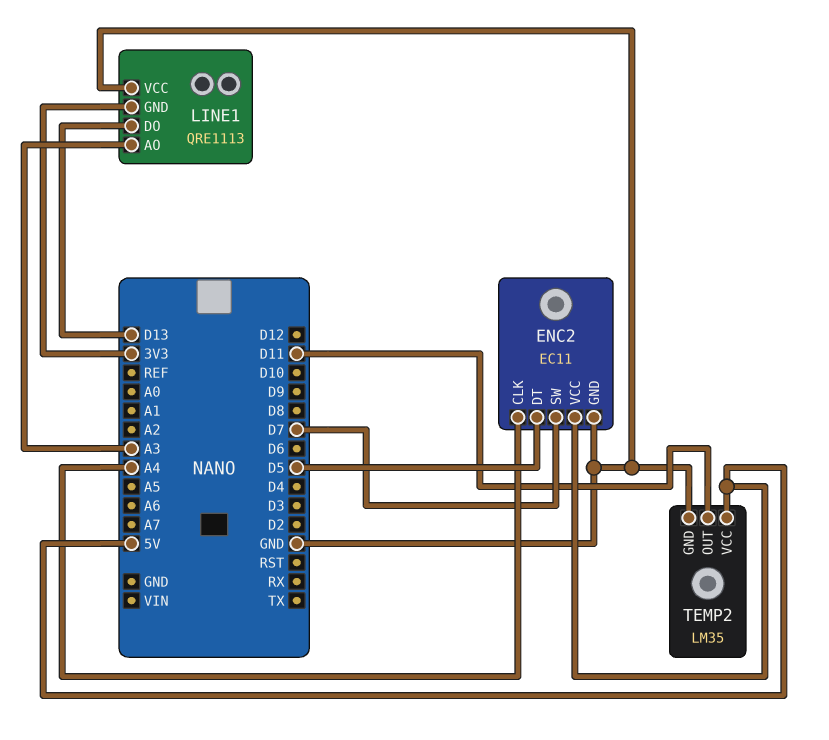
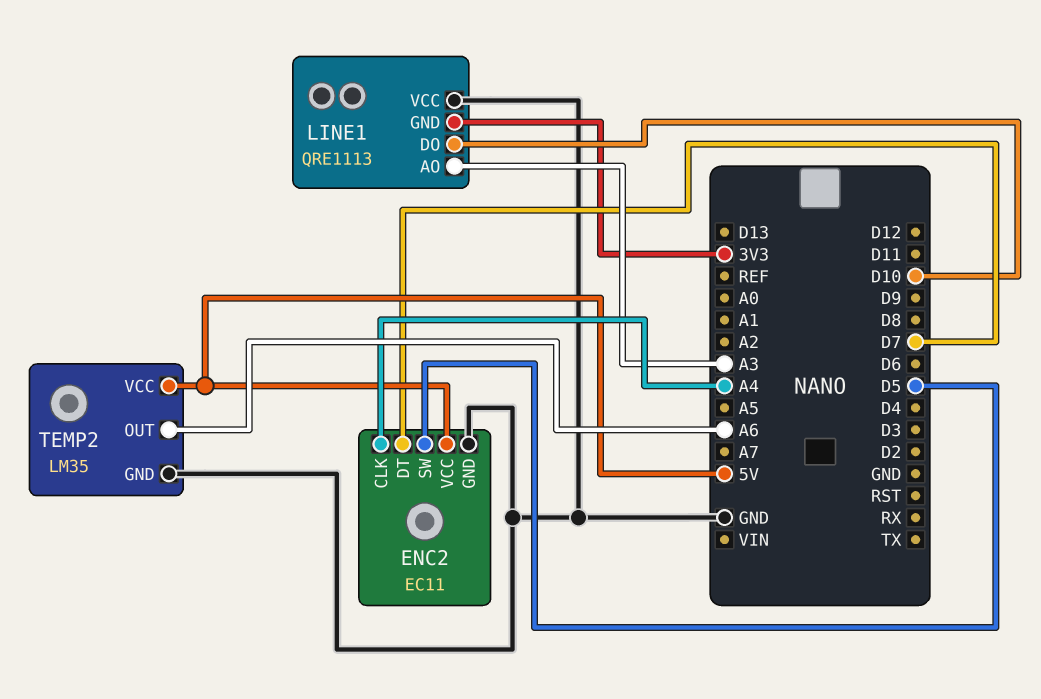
ENC2 pin DT: D5 -> D7
ENC2 pin SW: D7 -> D5
LINE1 pin DO: D13 -> D10
TEMP2 pin OUT: D11 -> A6

